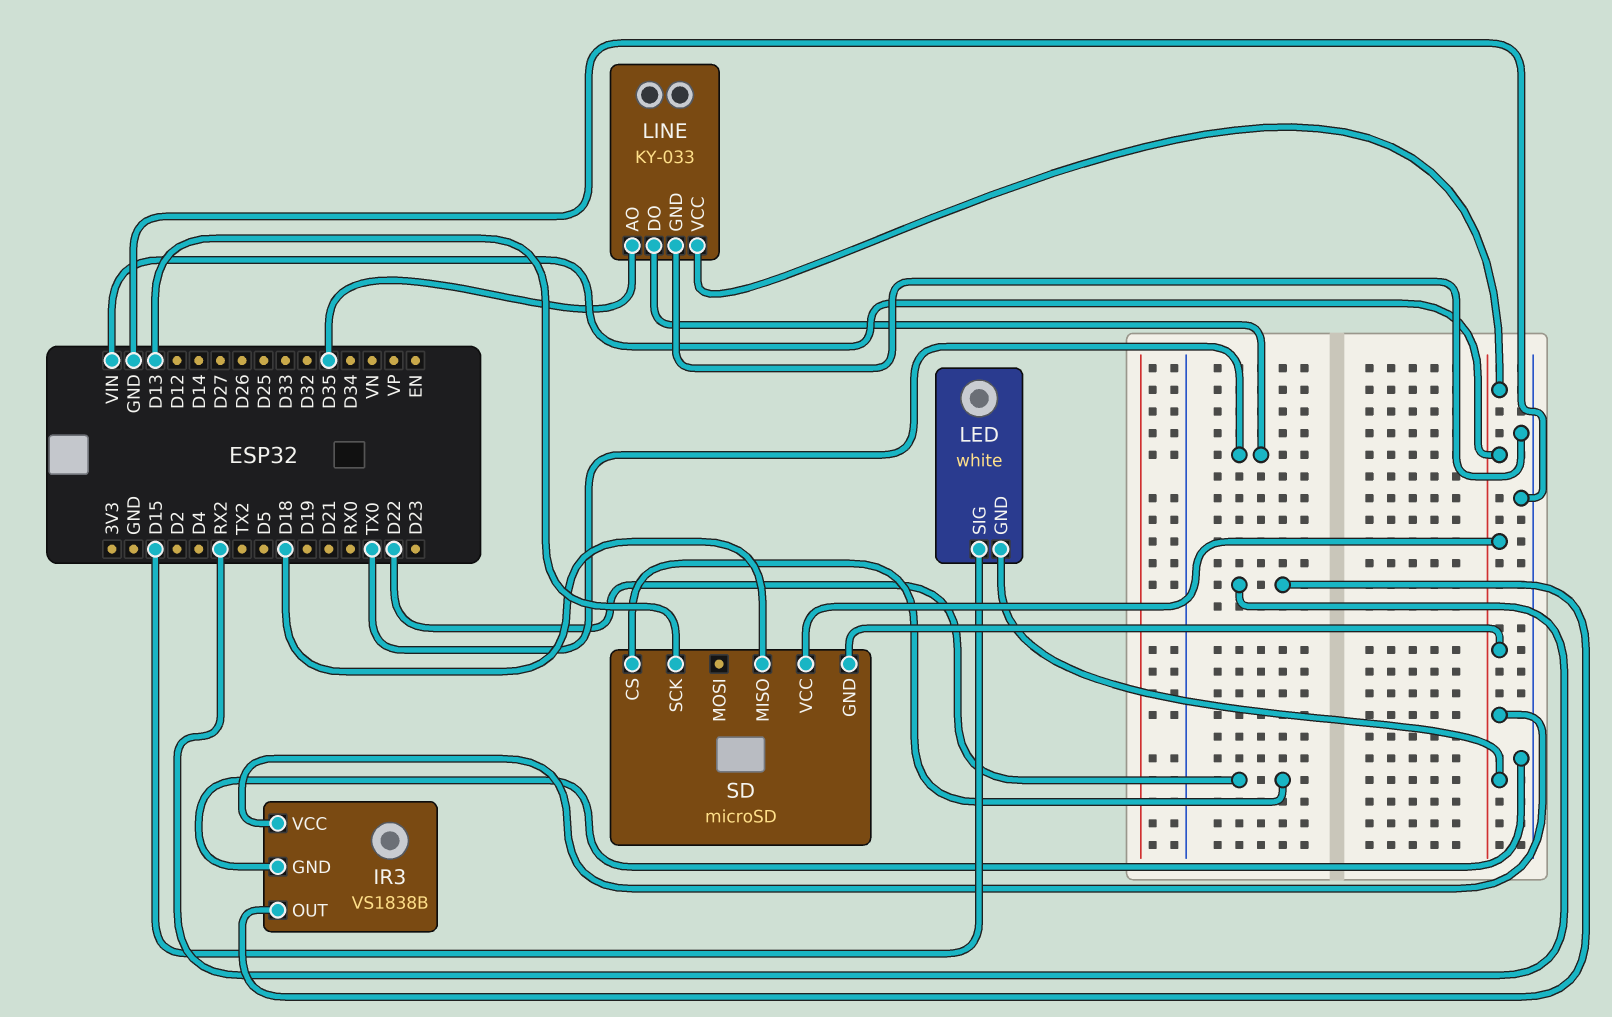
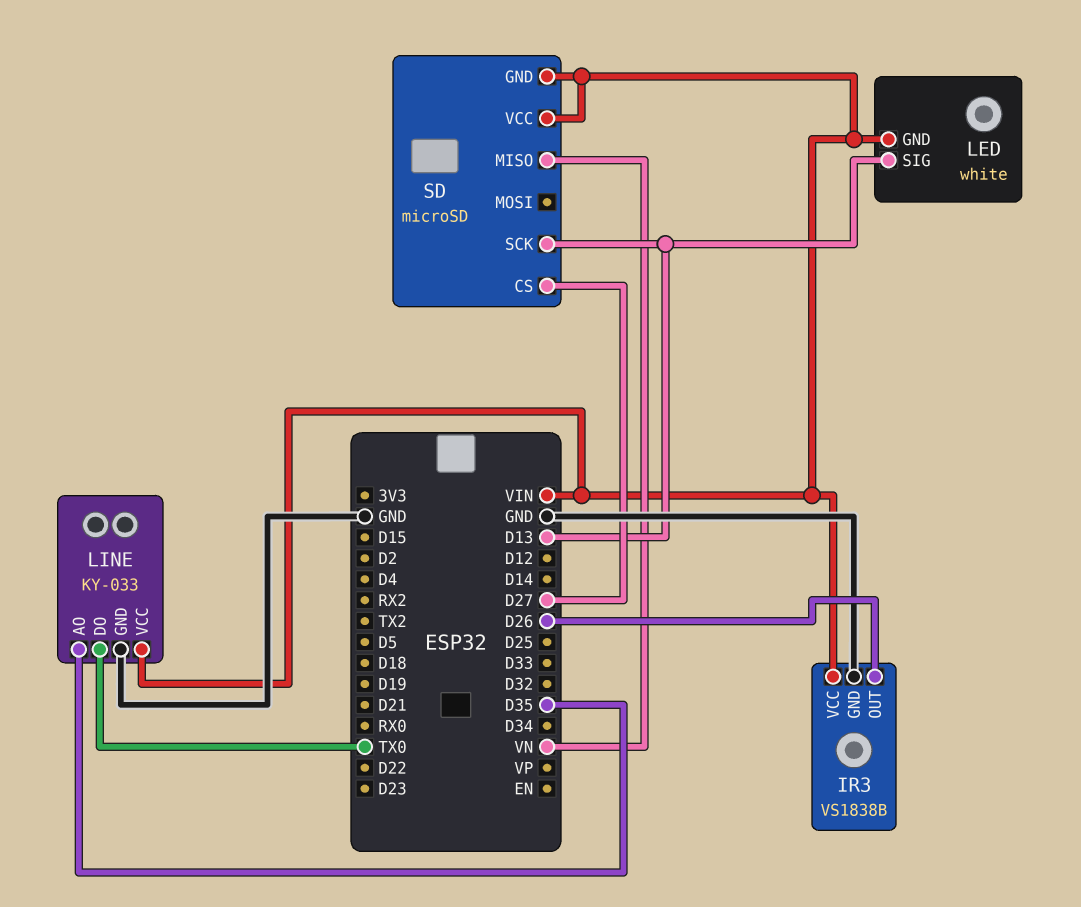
IR3 pin OUT: RX2 -> D26
LED pin SIG: D15 -> D13
SD pin CS: D22 -> D27
SD pin MISO: D18 -> VN

